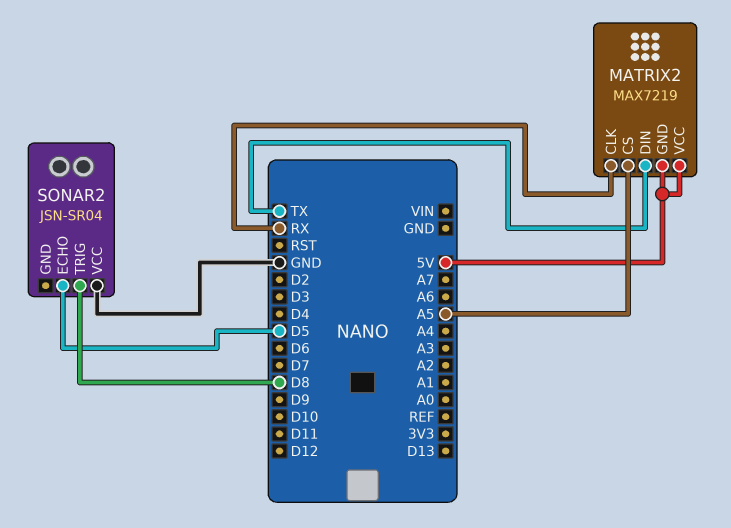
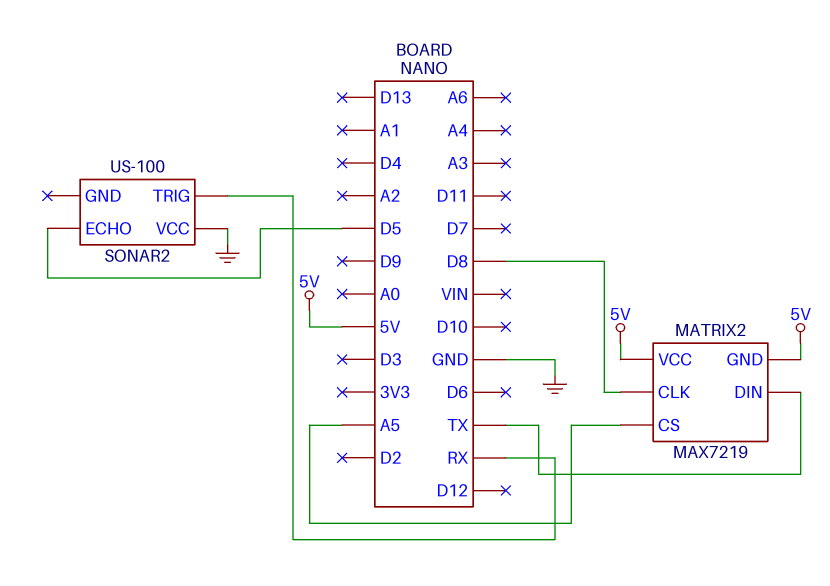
MATRIX2 pin CLK: RX -> D8
SONAR2: JSN-SR04 -> US-100
SONAR2 pin TRIG: D8 -> RX

